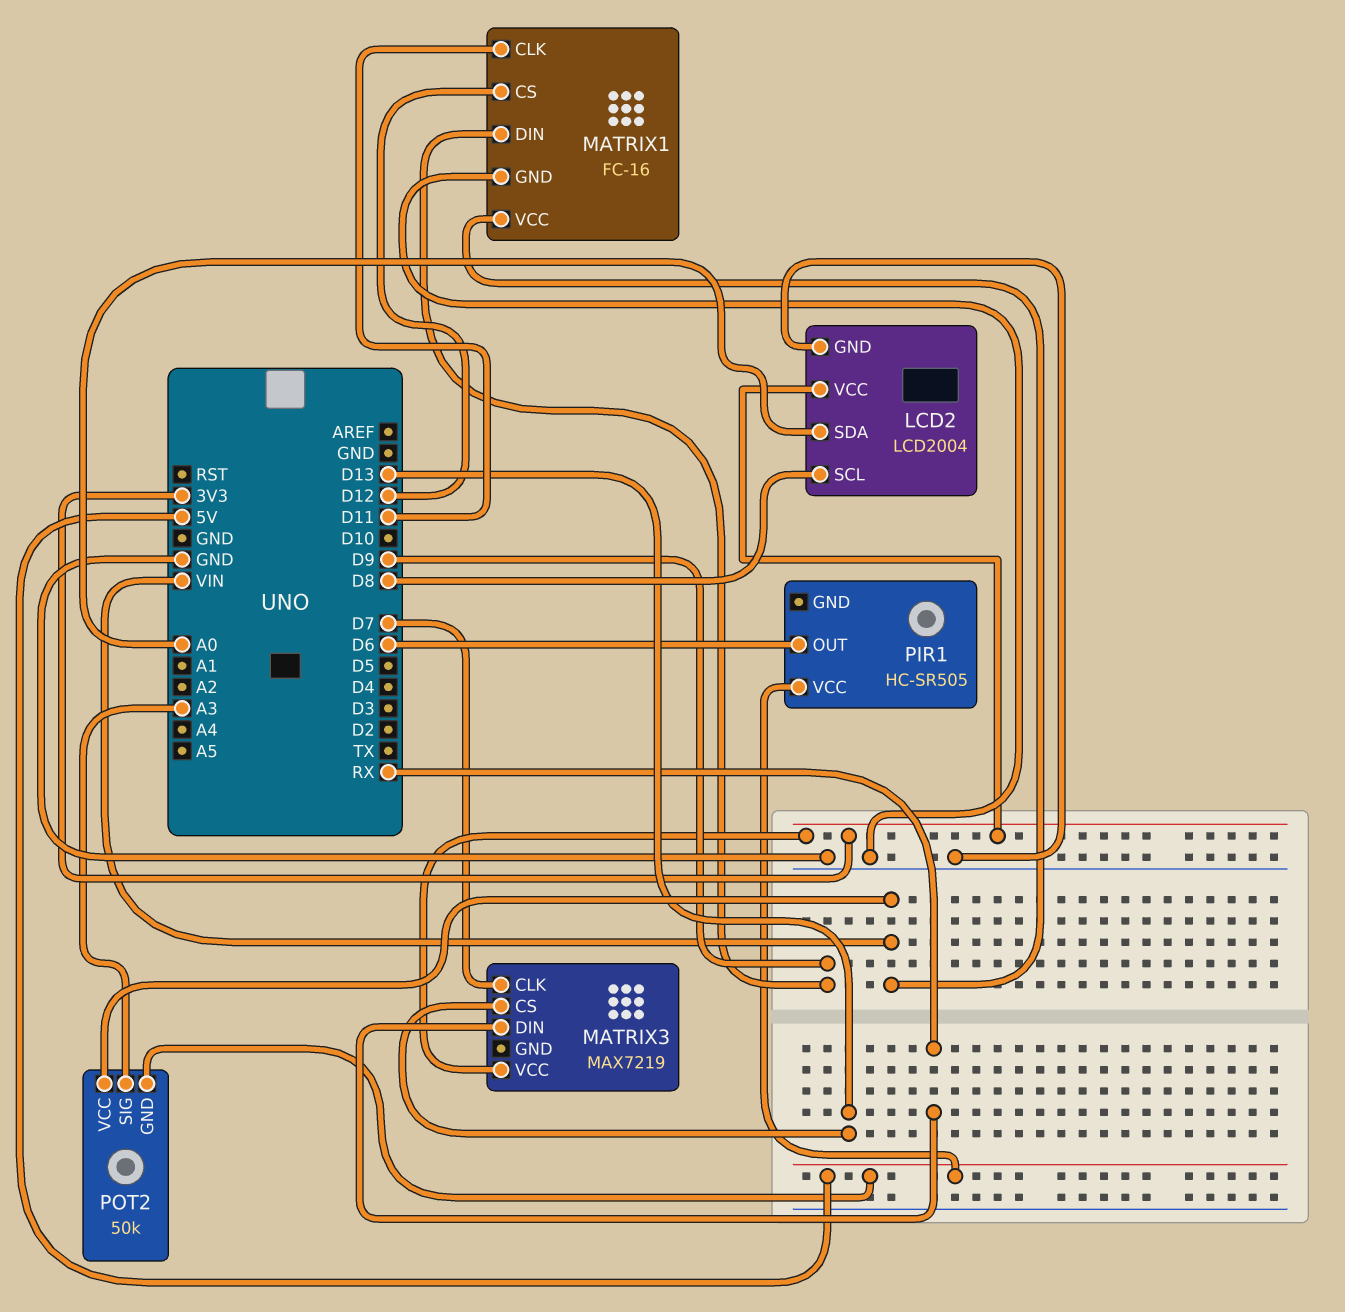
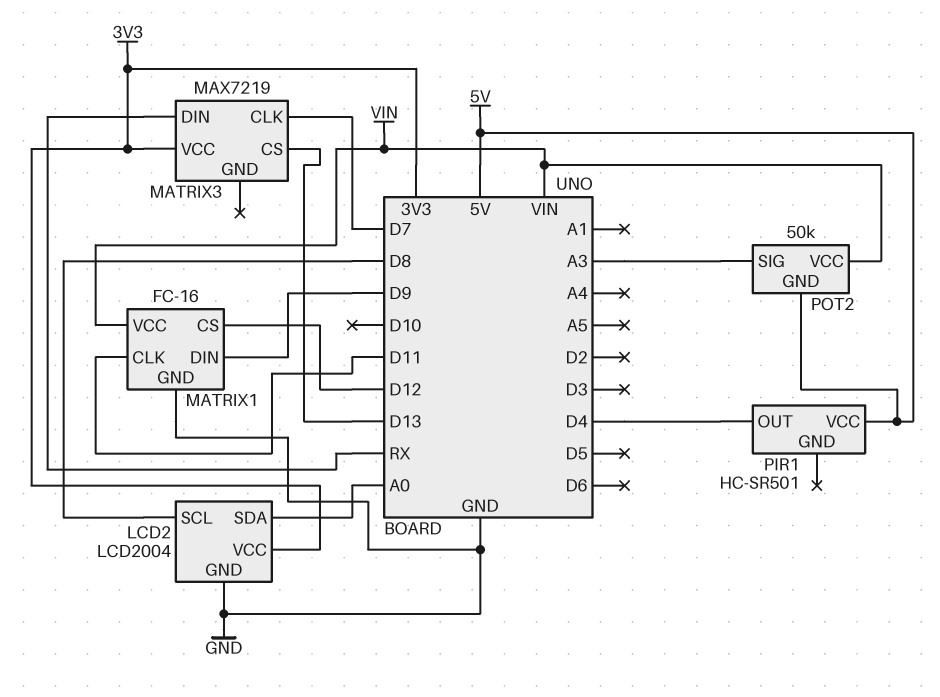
PIR1: HC-SR505 -> HC-SR501
PIR1 pin OUT: D6 -> D4

